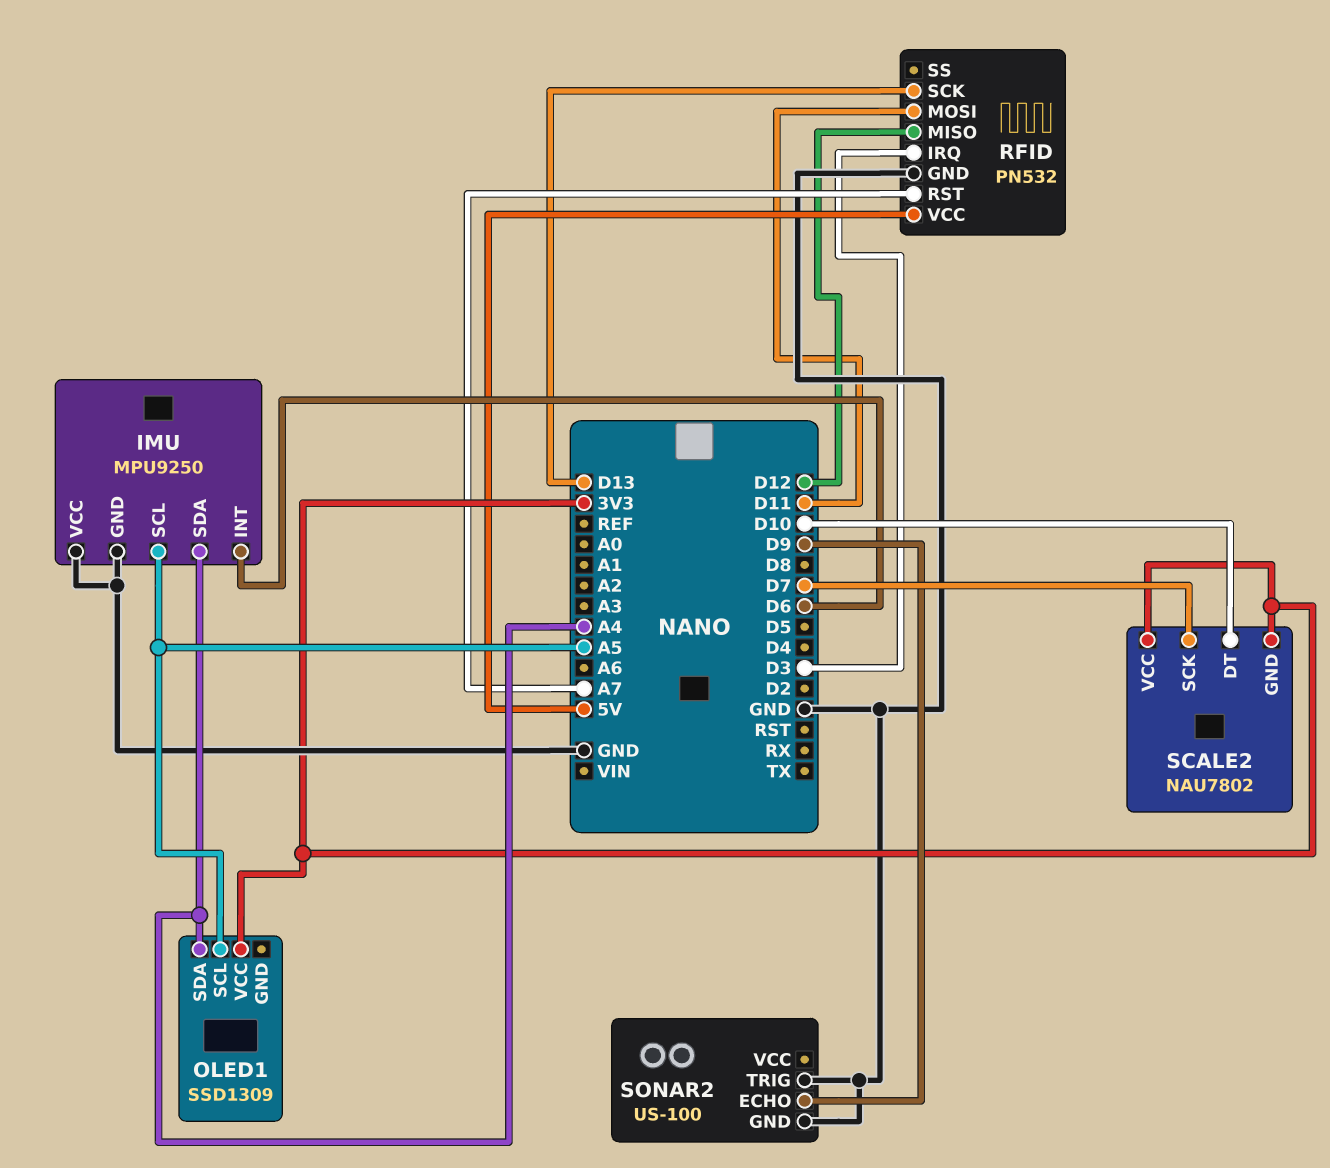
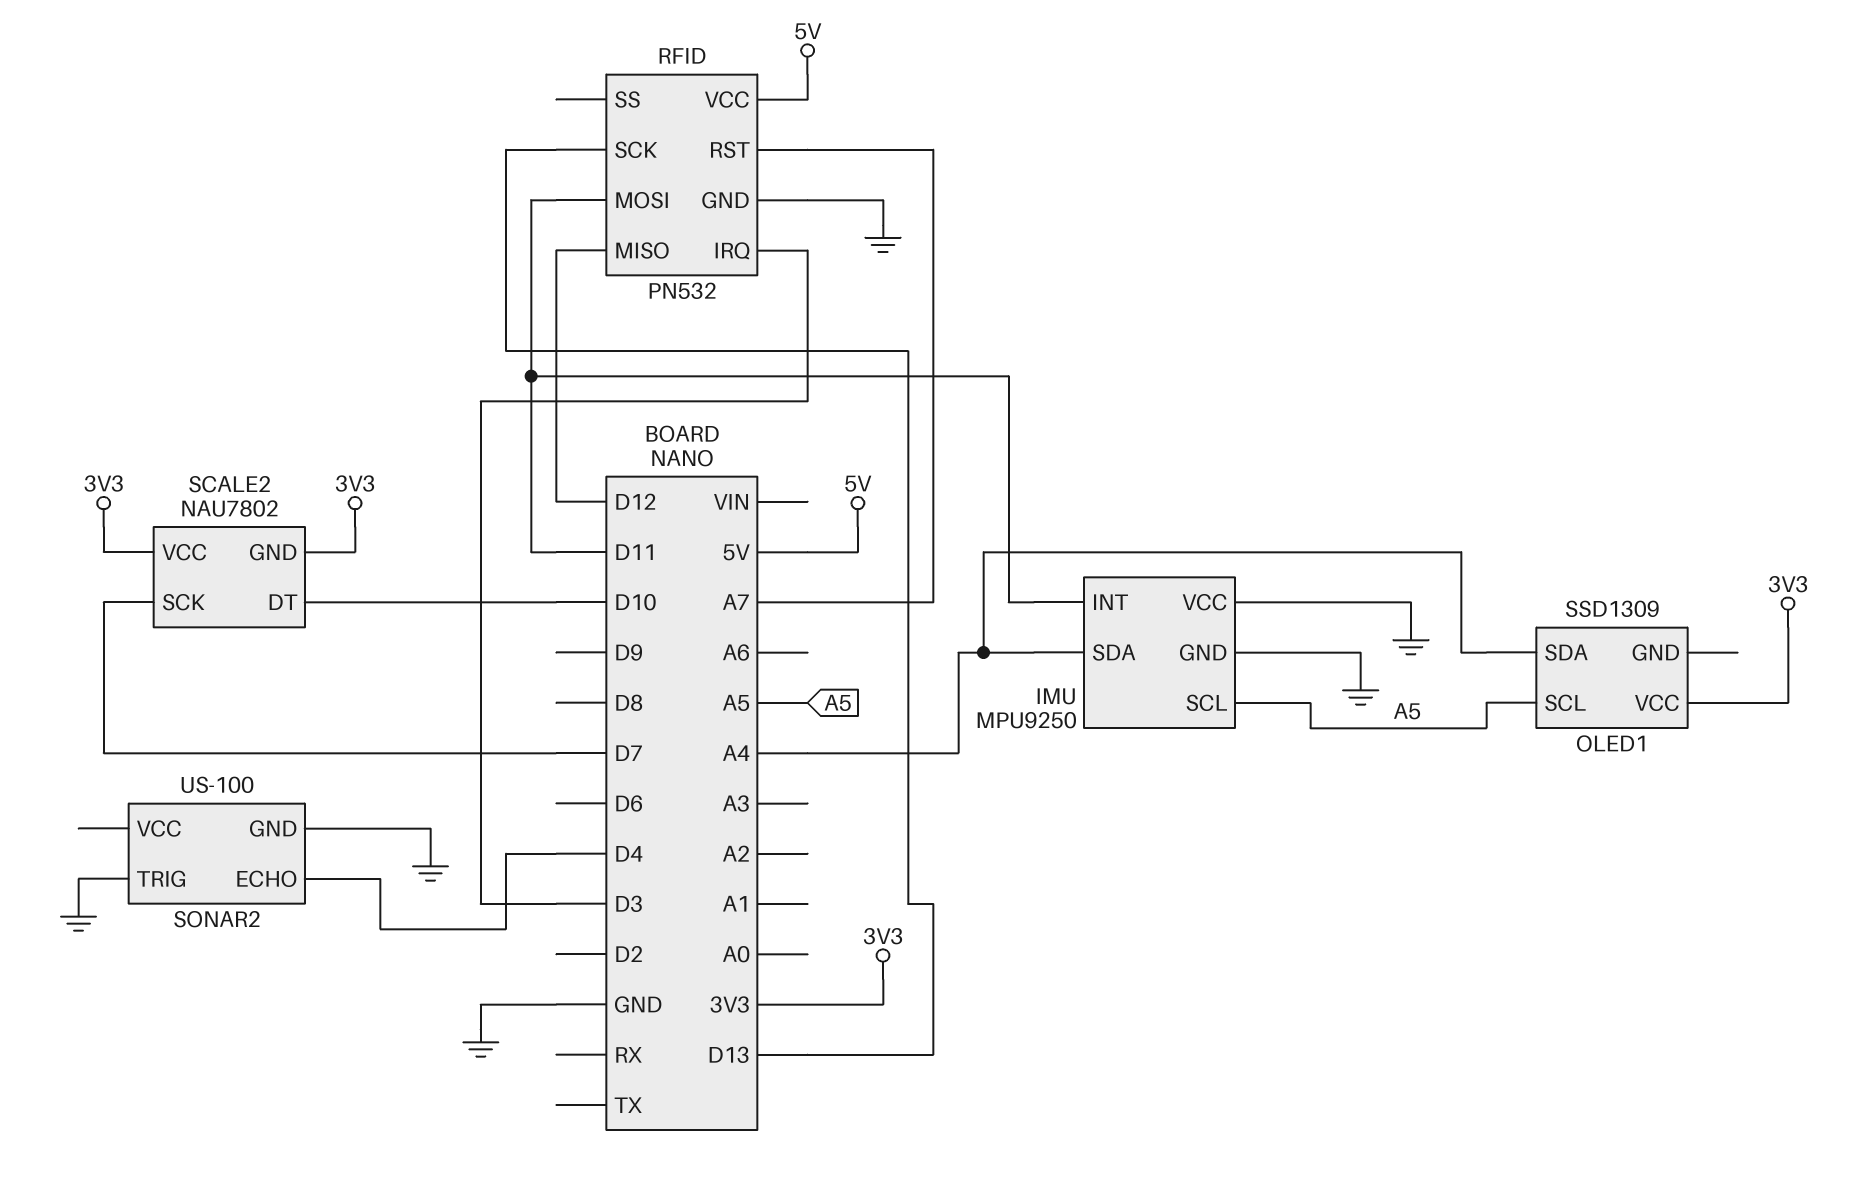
IMU pin INT: D6 -> D11
SONAR2 pin ECHO: D9 -> D4

